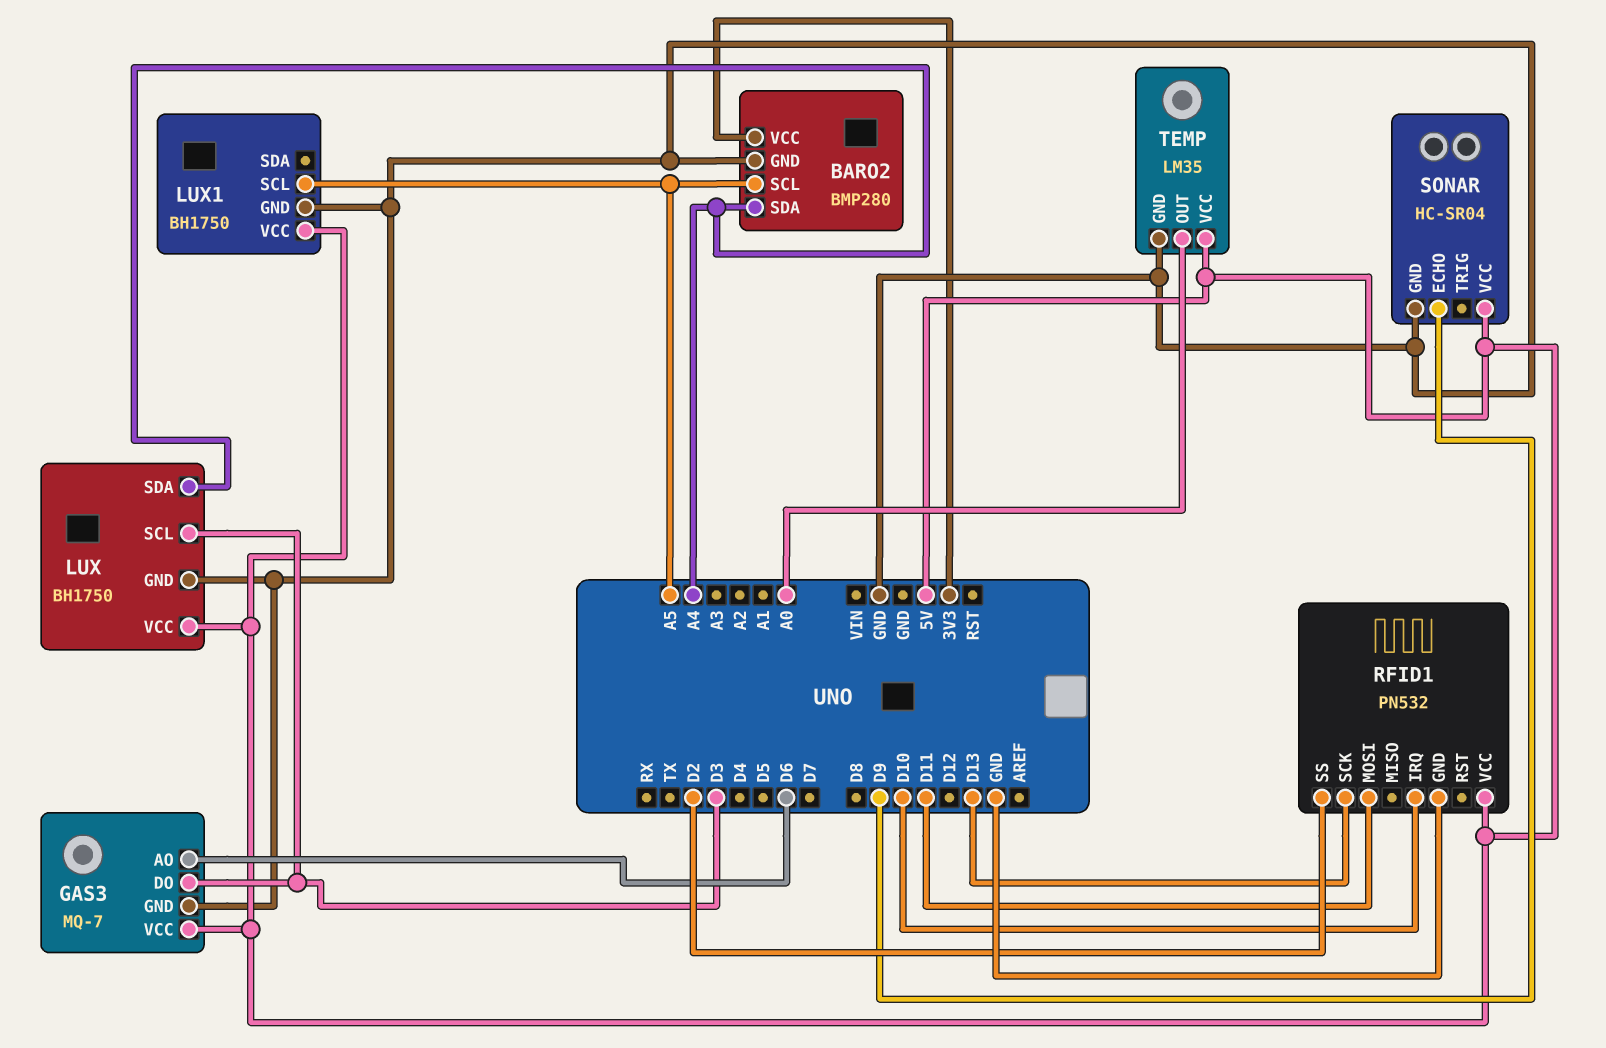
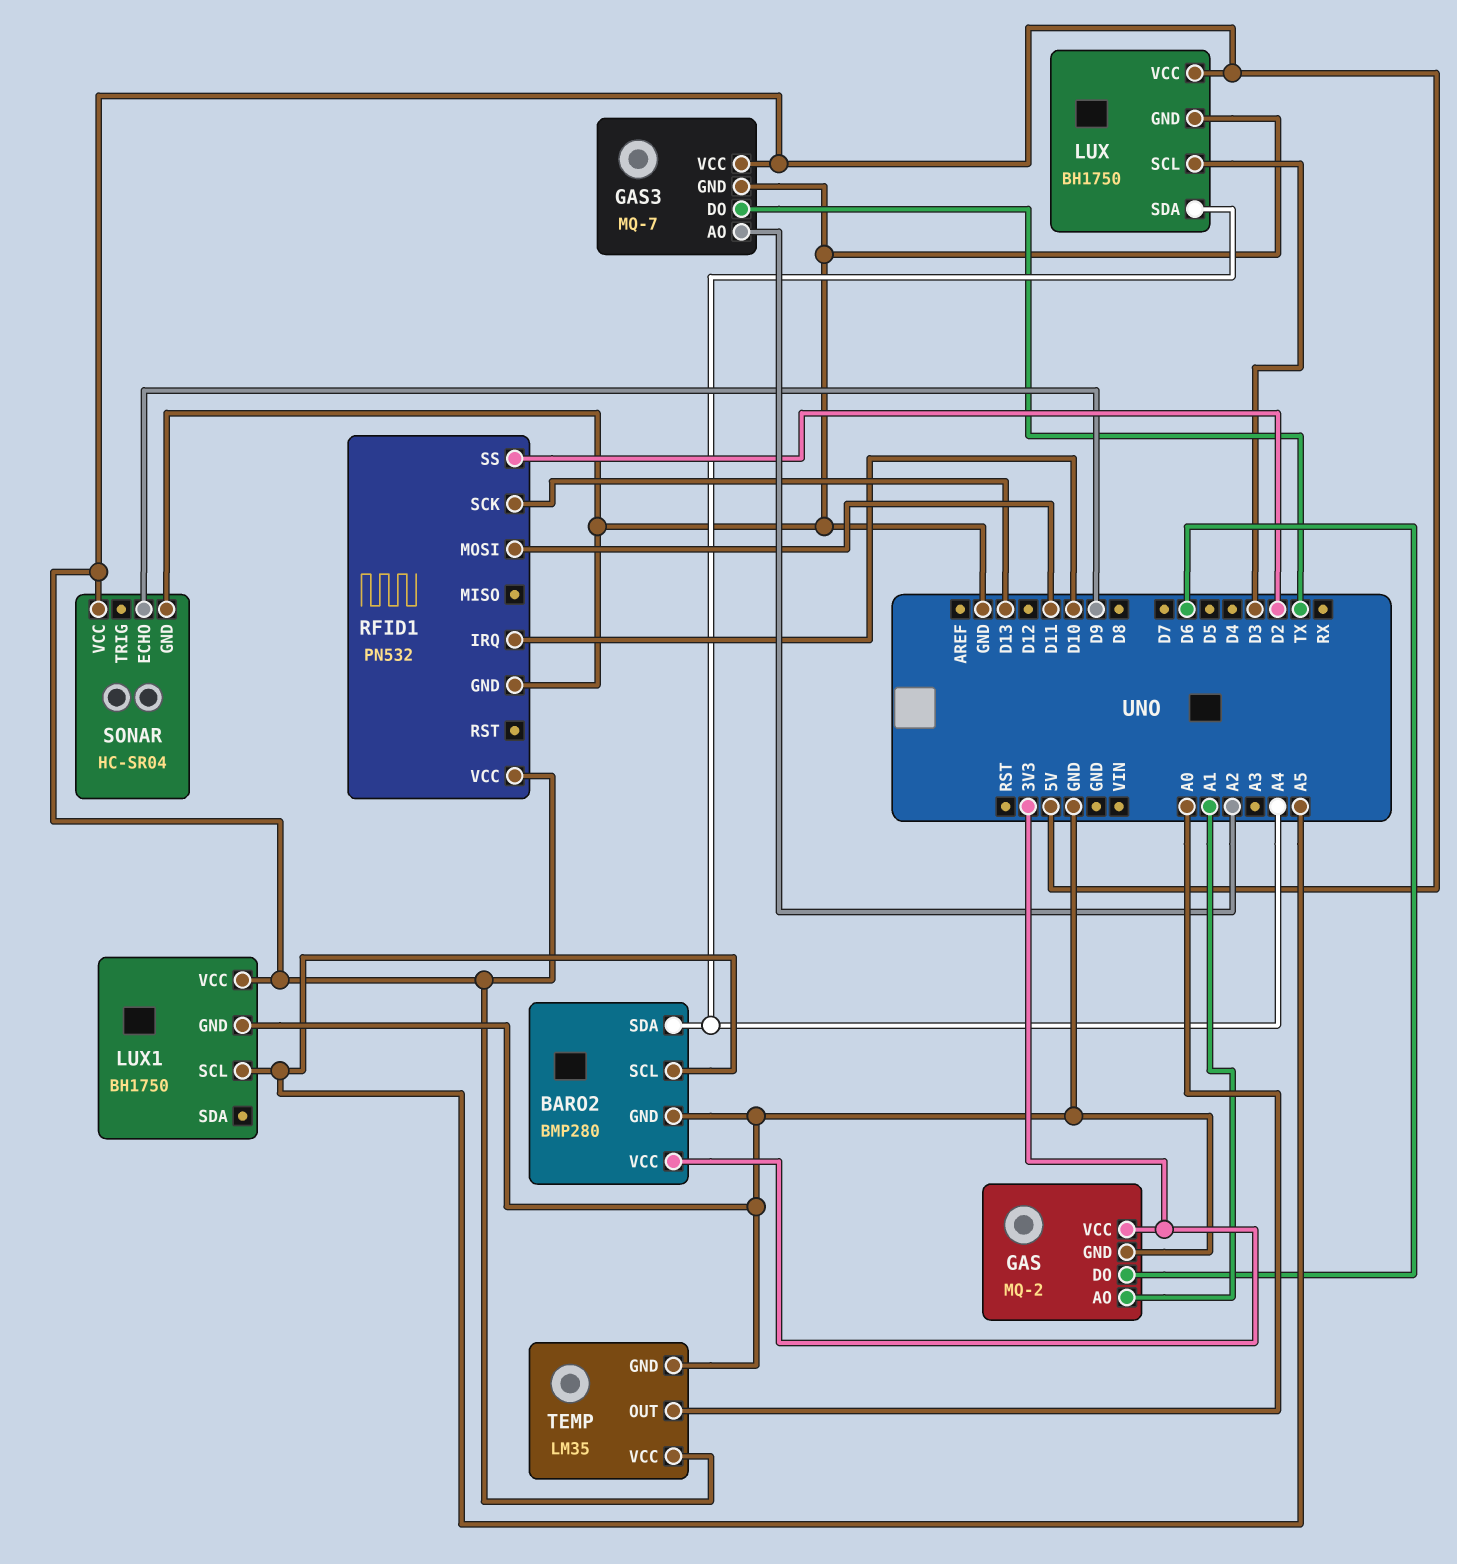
GAS: none -> MQ-2
GAS pin AO: none -> A1
GAS pin DO: none -> D6
GAS pin GND: none -> GND
GAS pin VCC: none -> 3V3
GAS3 pin AO: D6 -> A2
GAS3 pin DO: D3 -> TX

